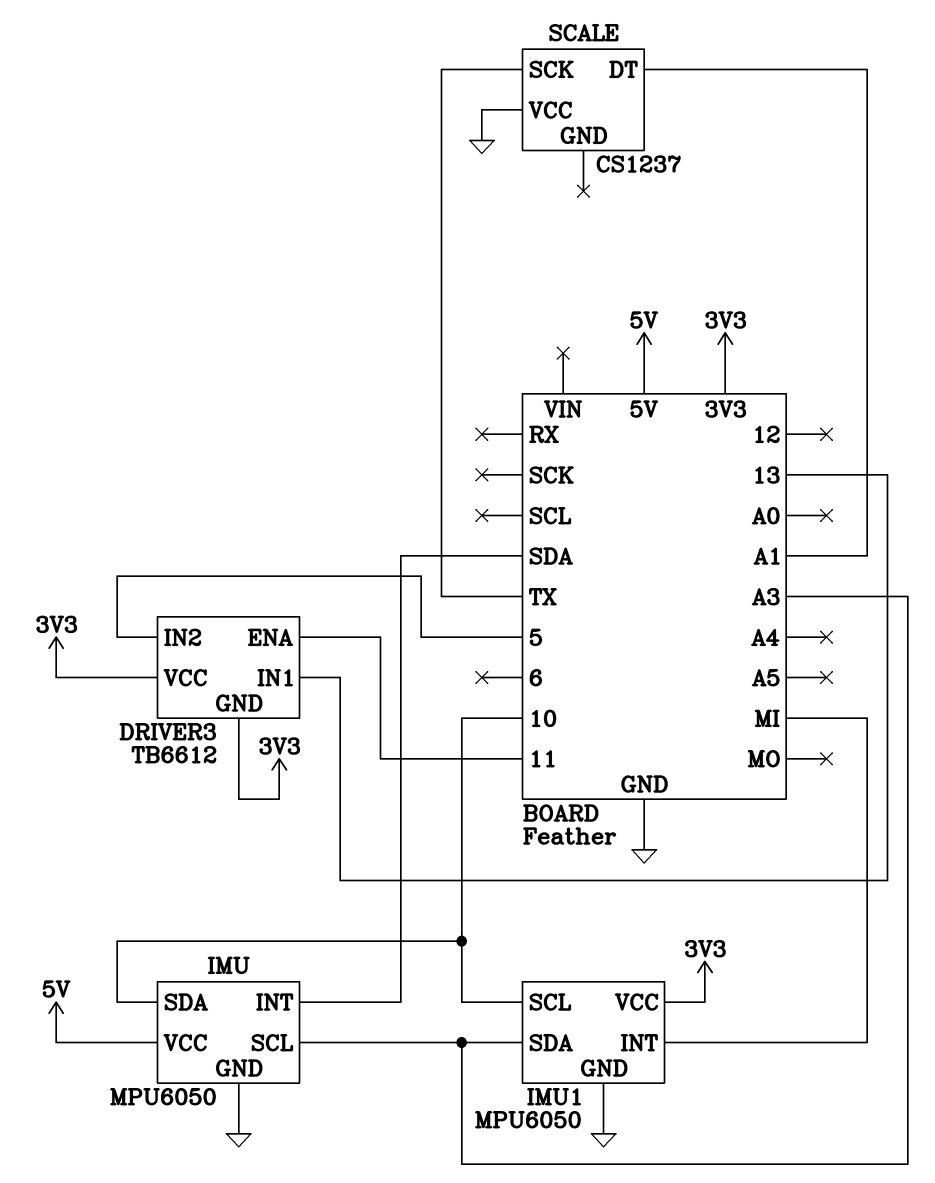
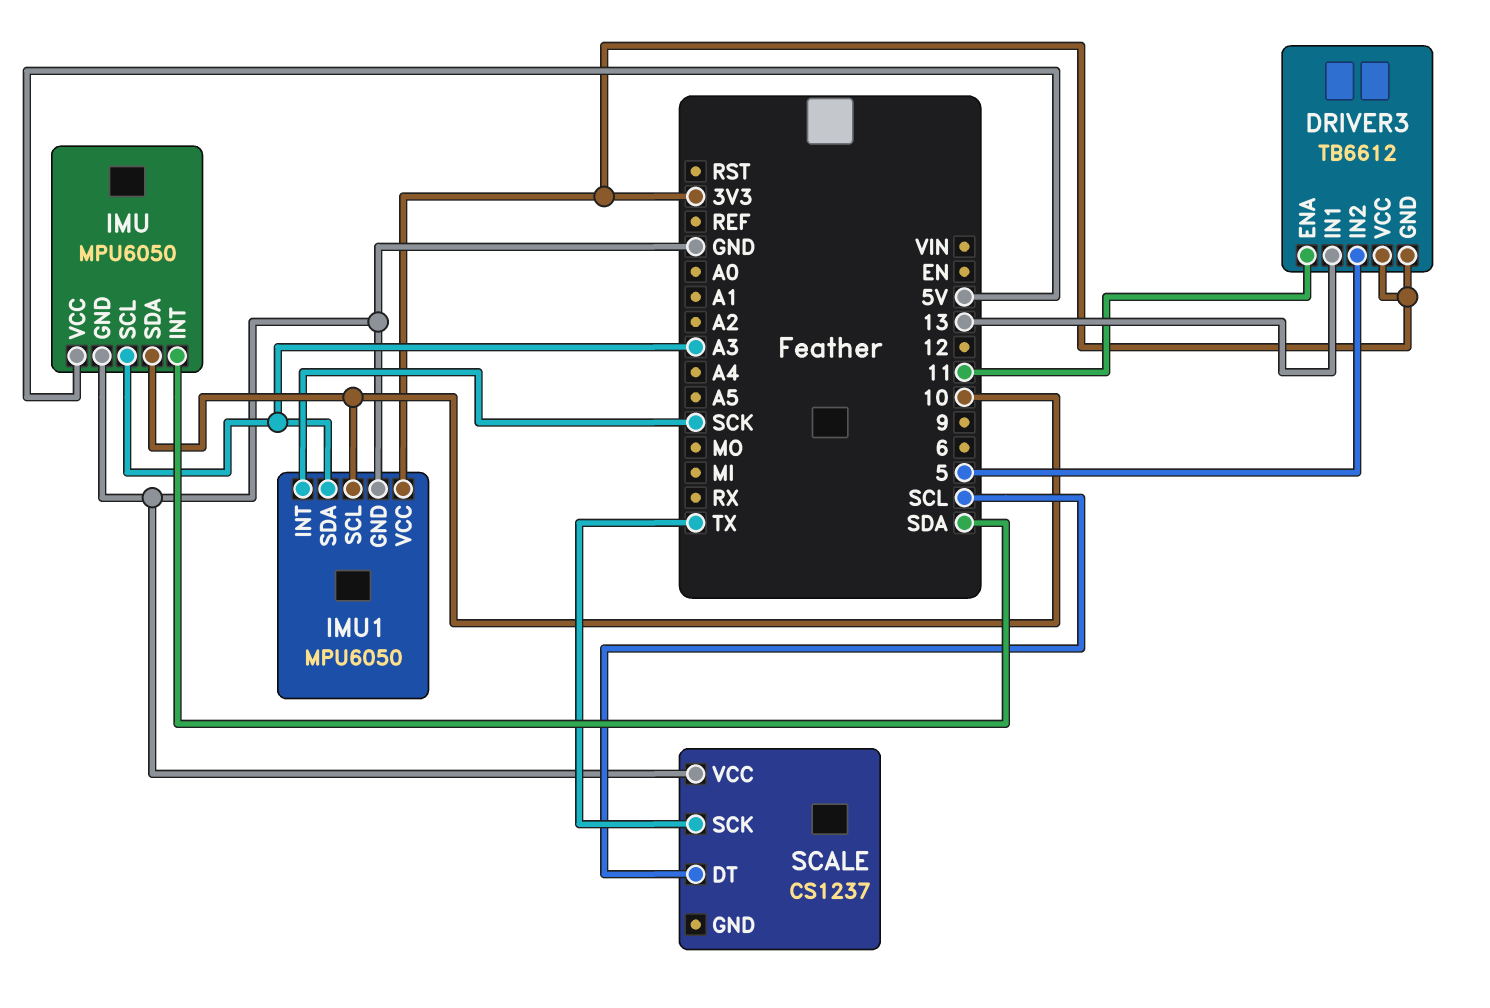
IMU1 pin INT: MI -> SCK
SCALE pin DT: A1 -> SCL

